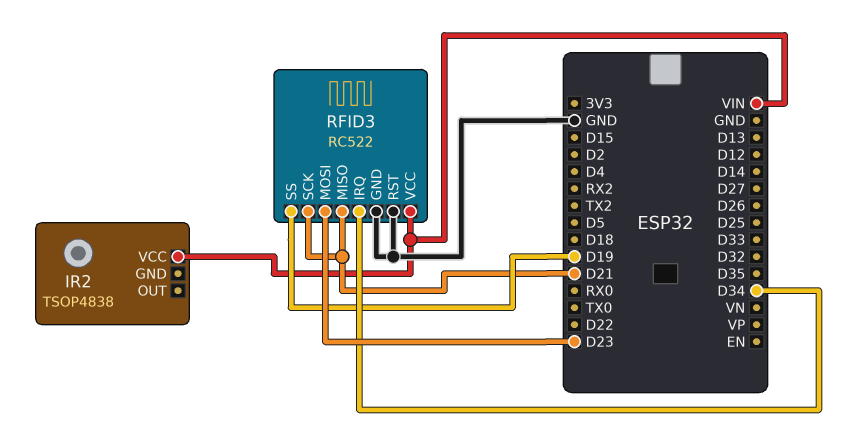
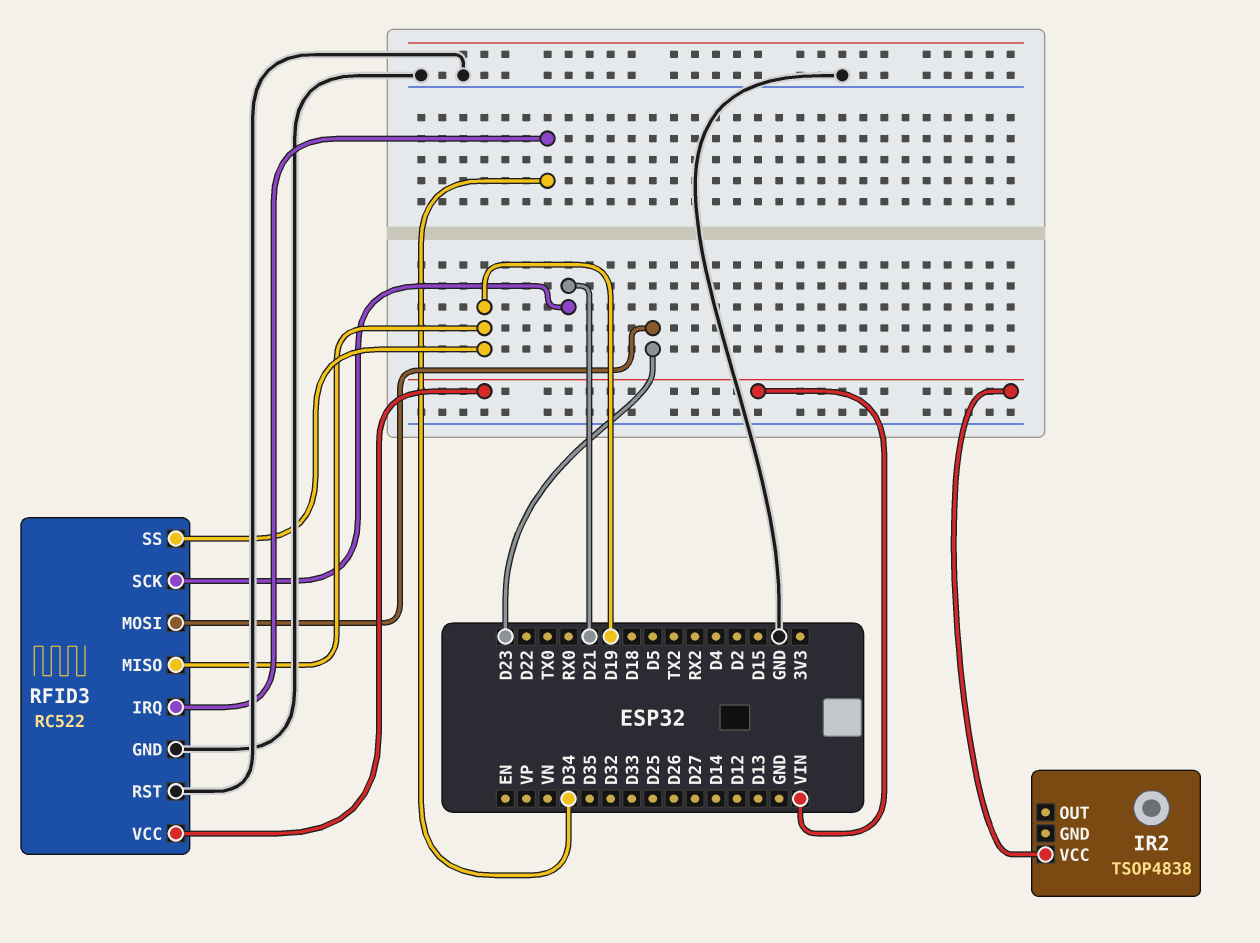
RFID3 pin MISO: D21 -> D19

